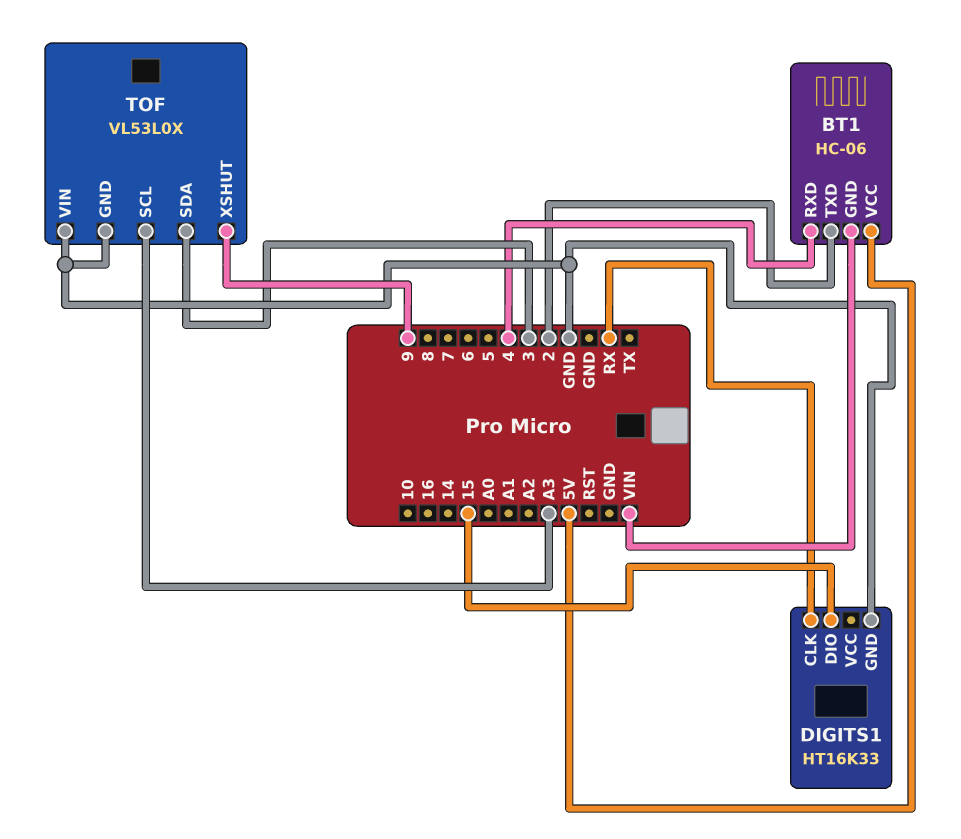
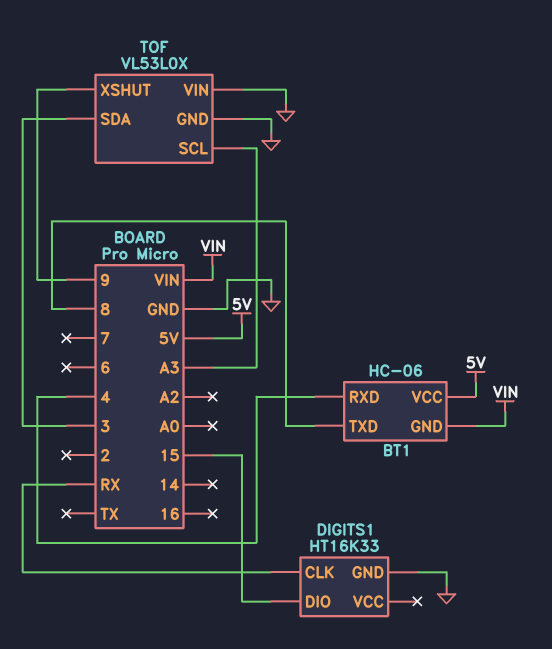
BT1 pin TXD: 2 -> 8

